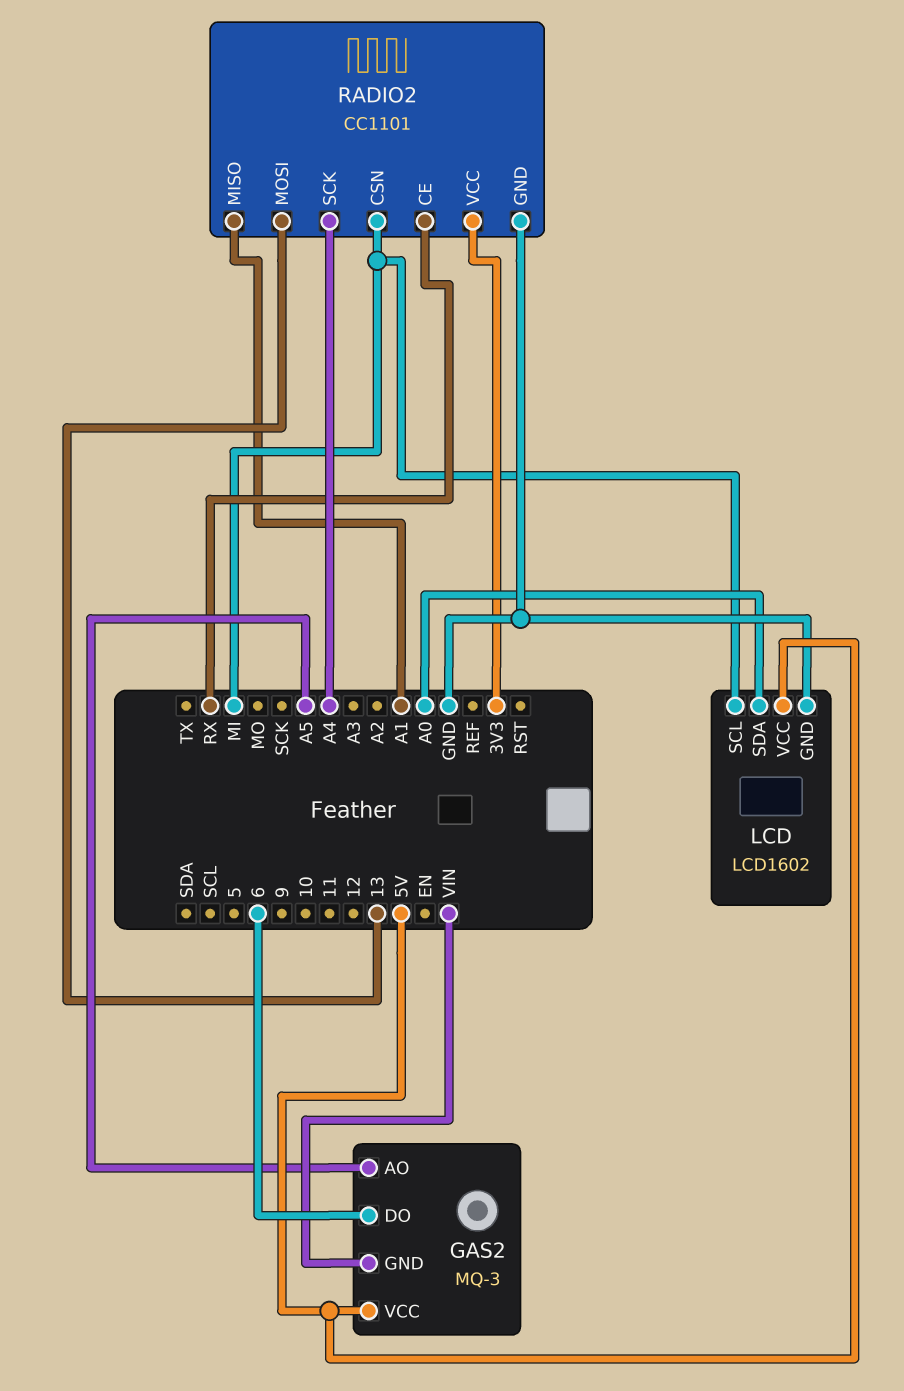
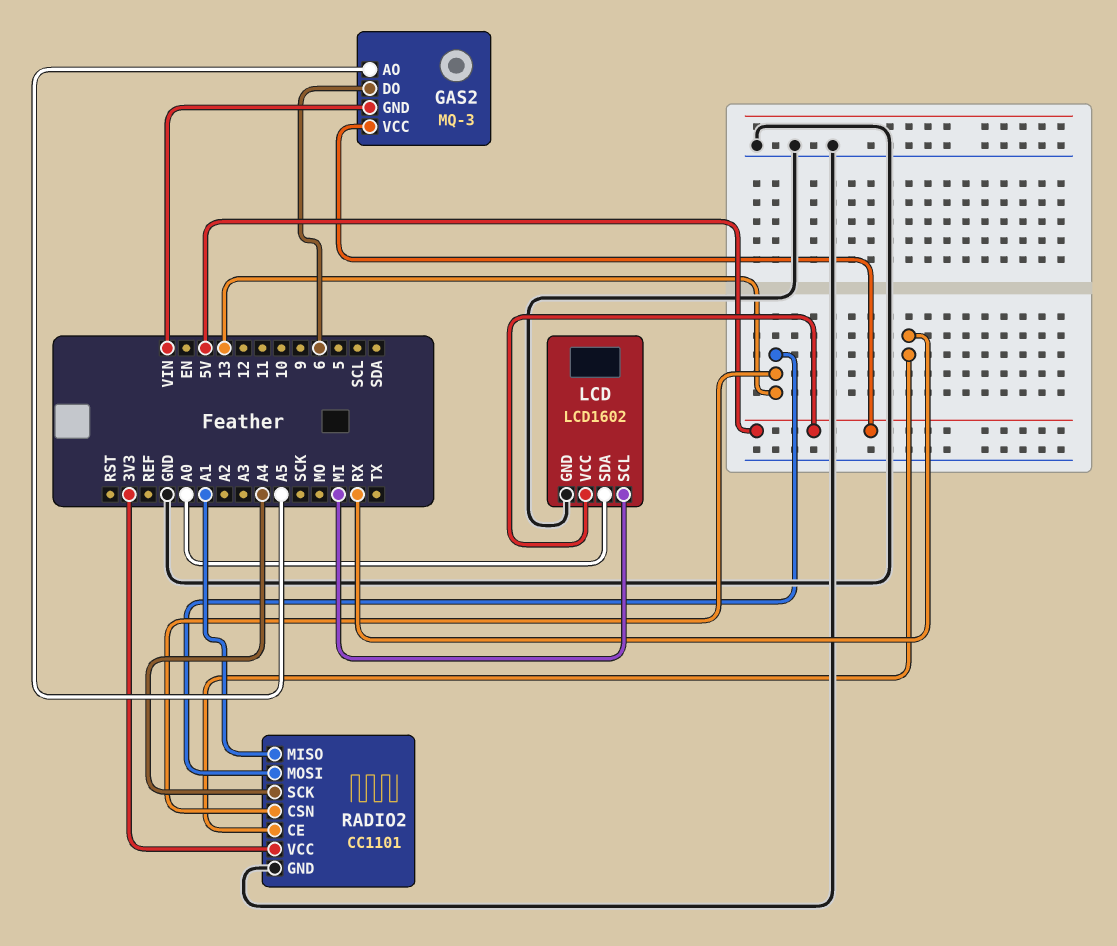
RADIO2 pin CSN: MI -> 13

